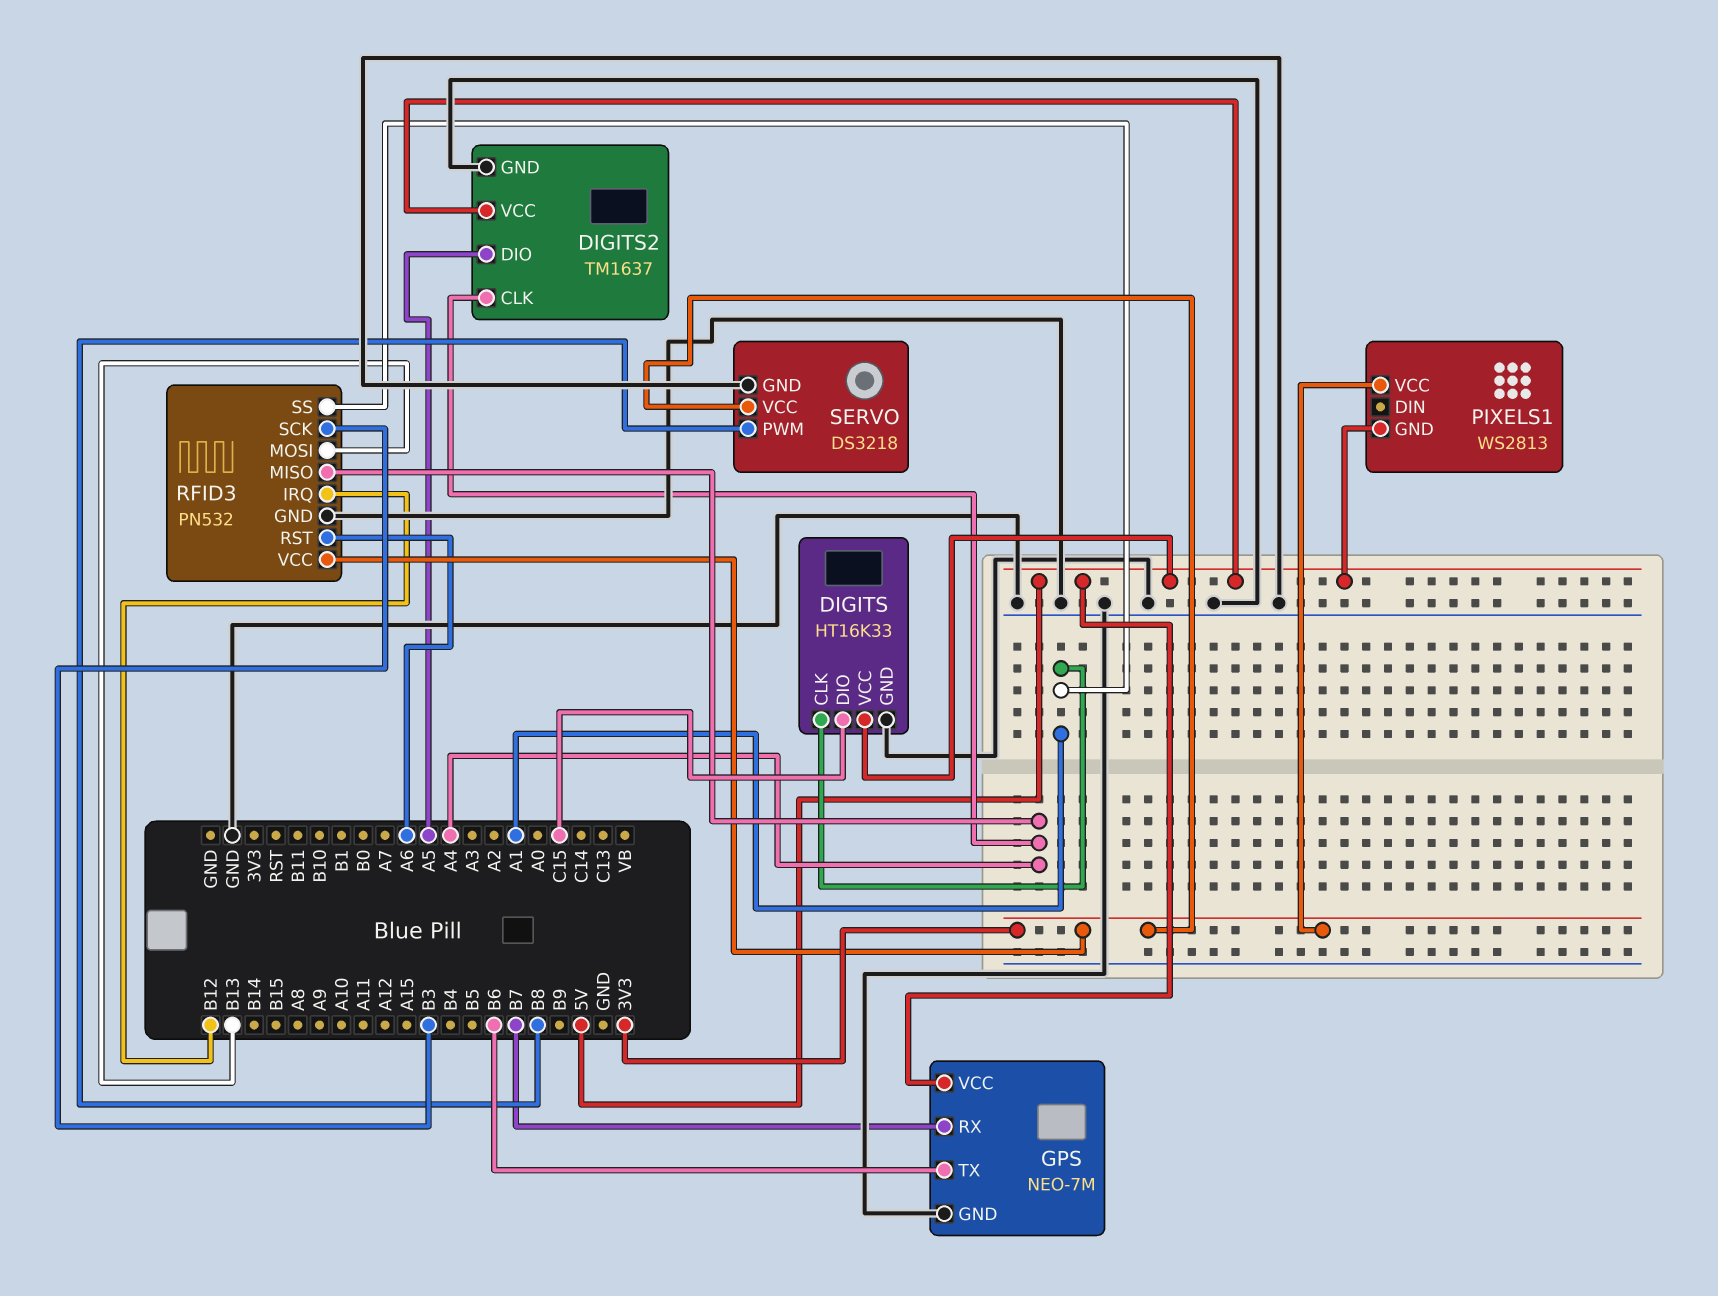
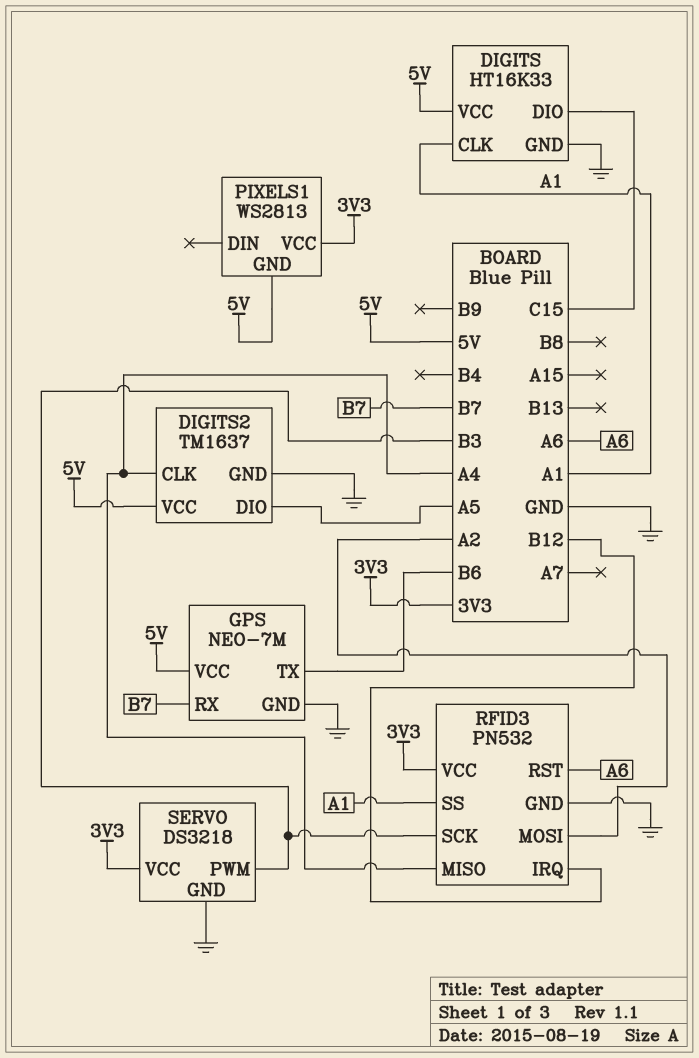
RFID3 pin MOSI: B13 -> A2
SERVO pin PWM: B8 -> B3

